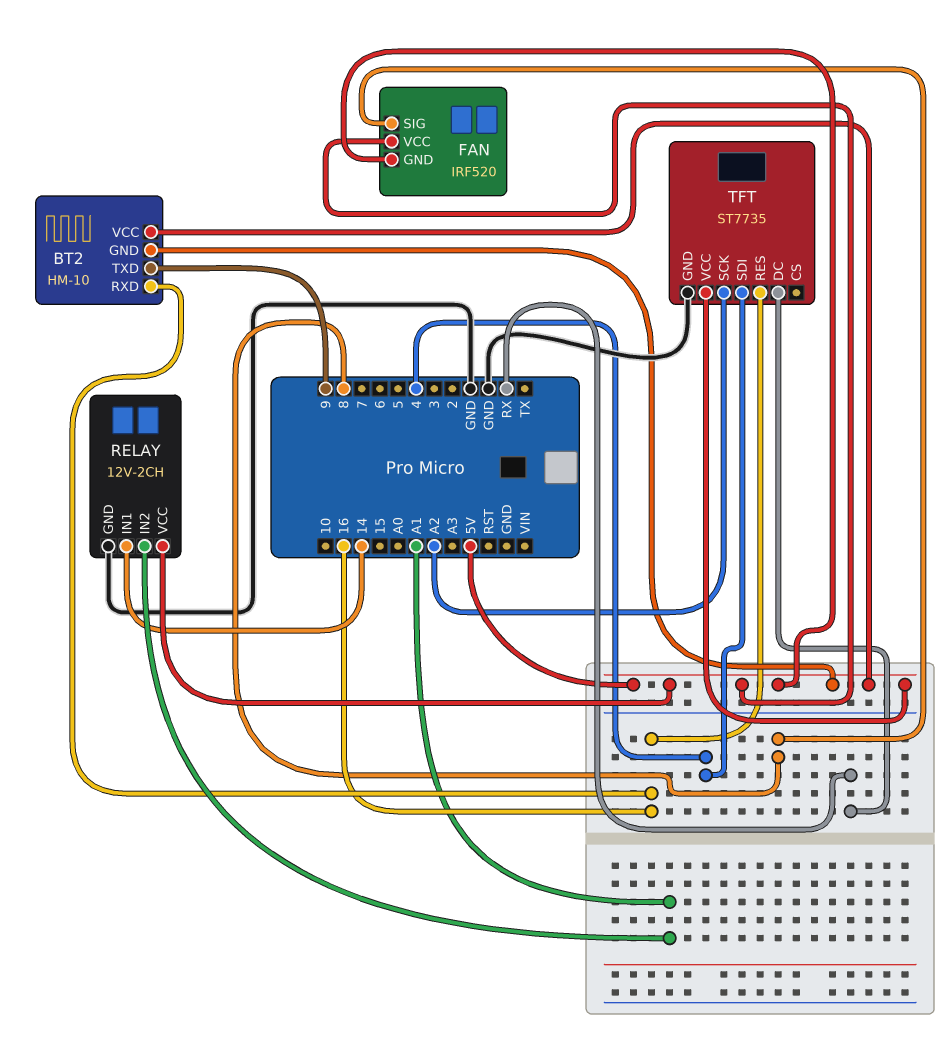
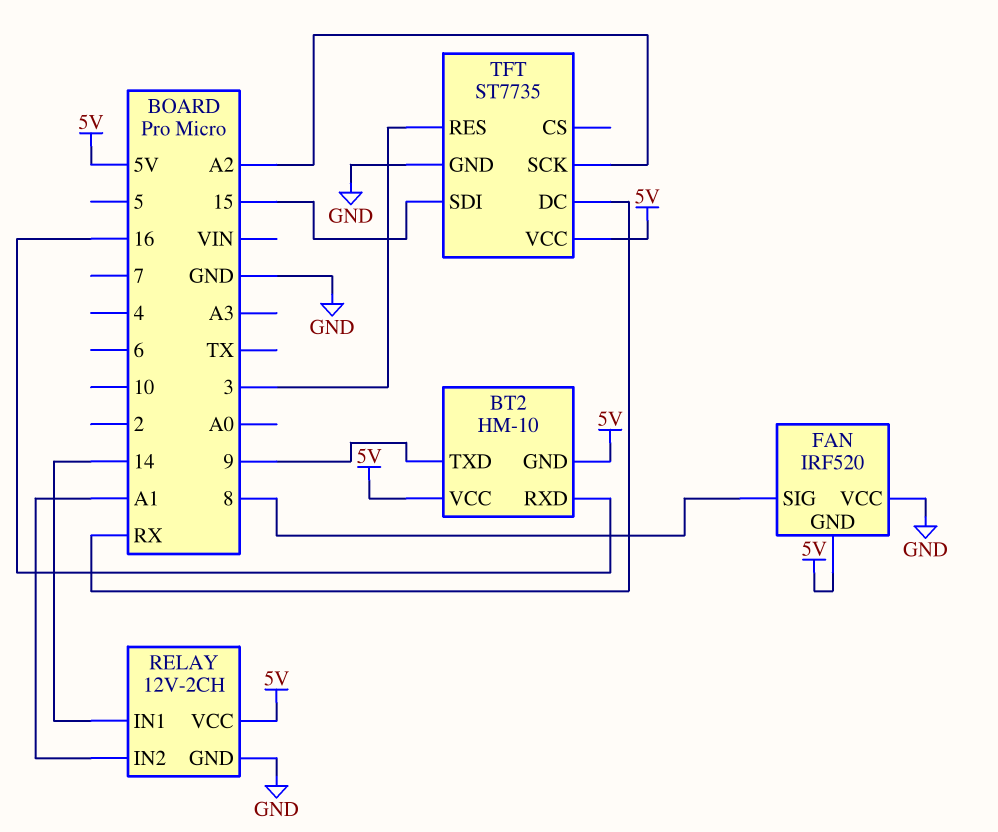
FAN pin VCC: 5V -> GND
TFT pin RES: 16 -> 3
TFT pin SDI: 4 -> 15

